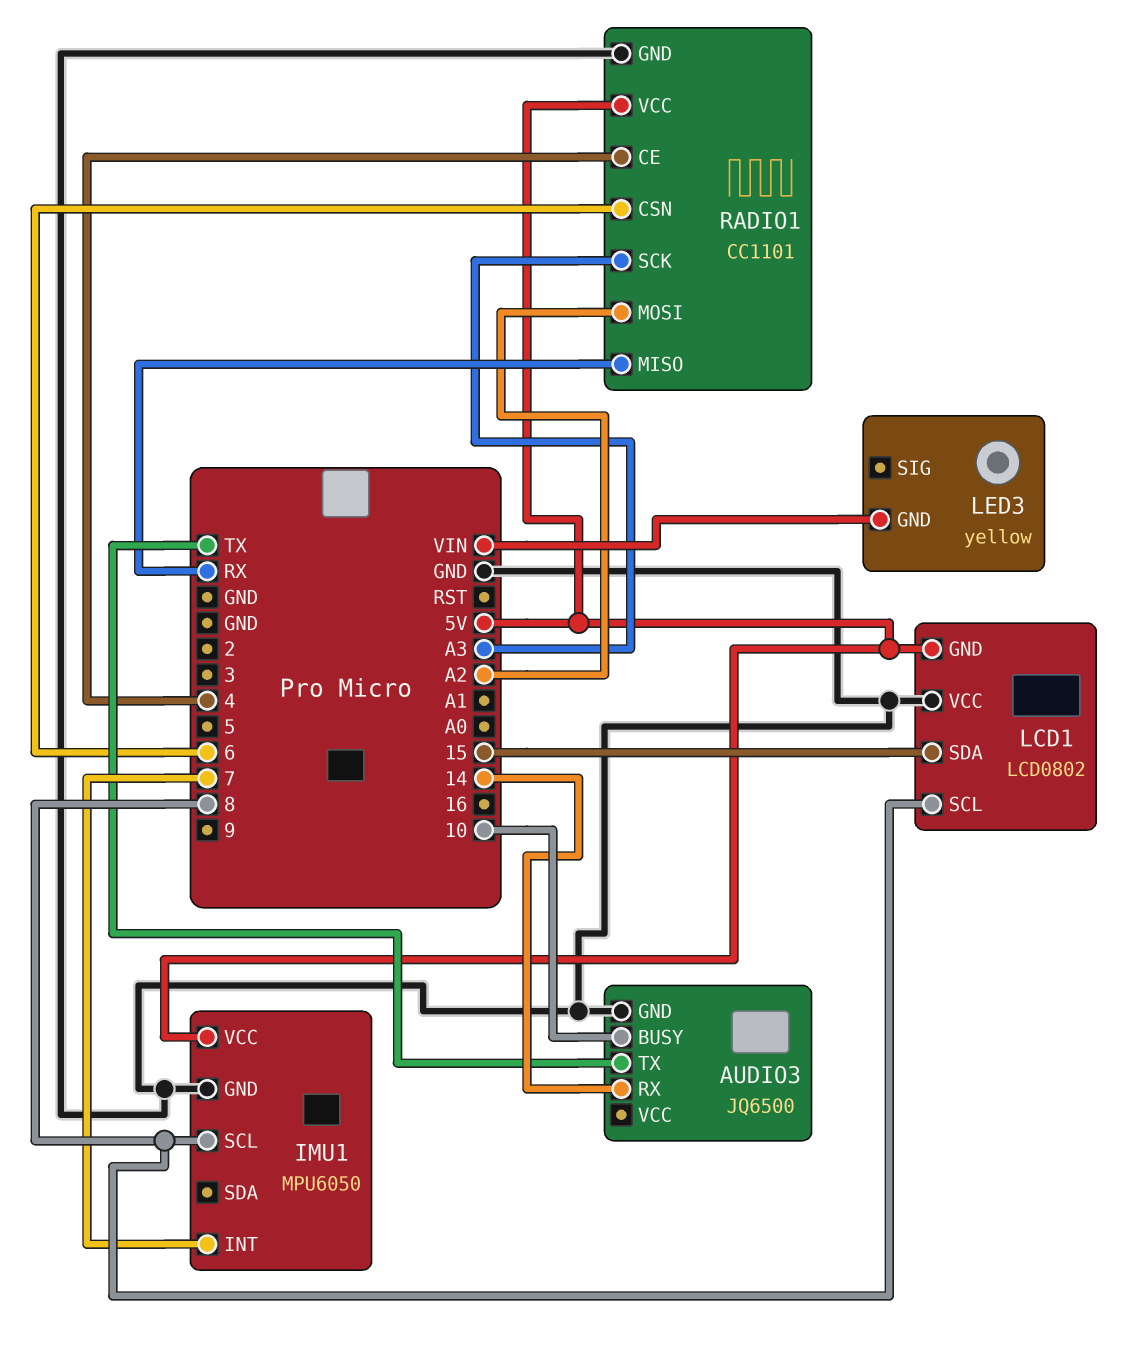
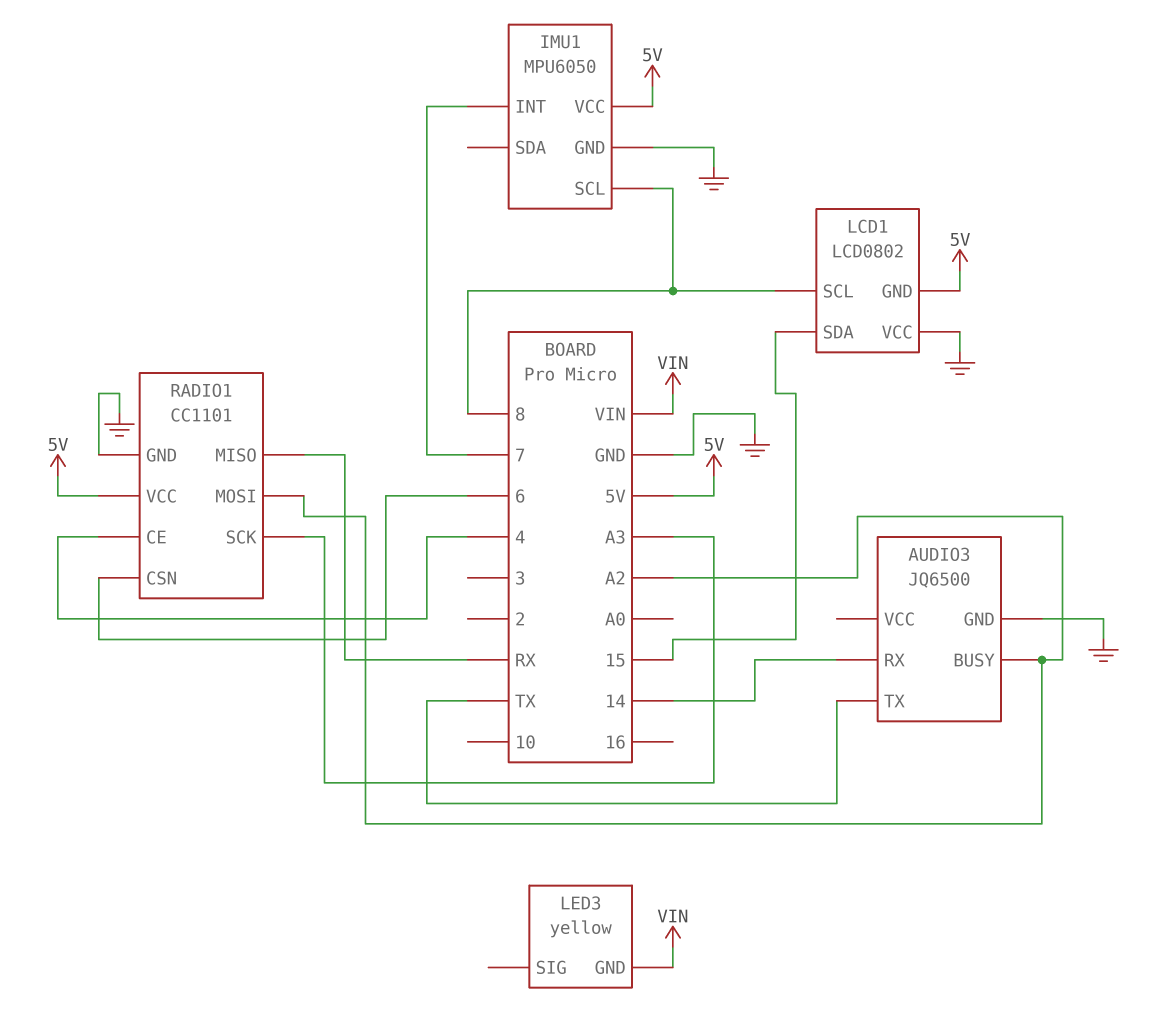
AUDIO3 pin BUSY: 10 -> A2

